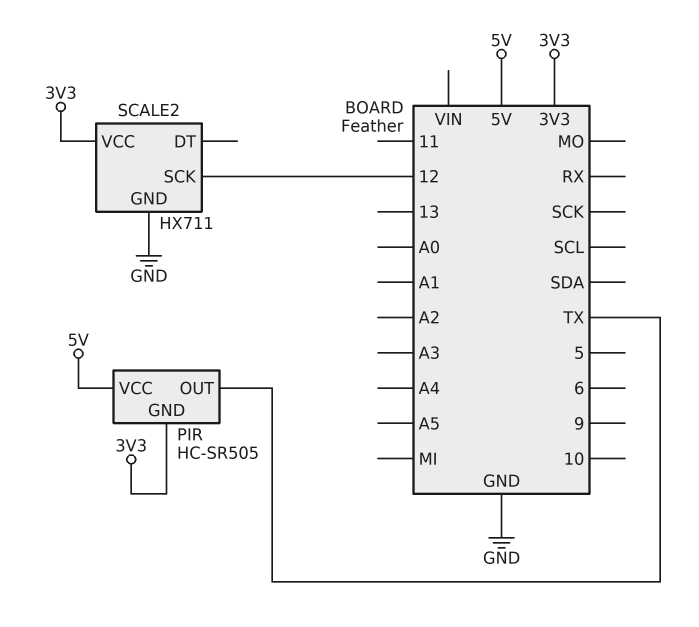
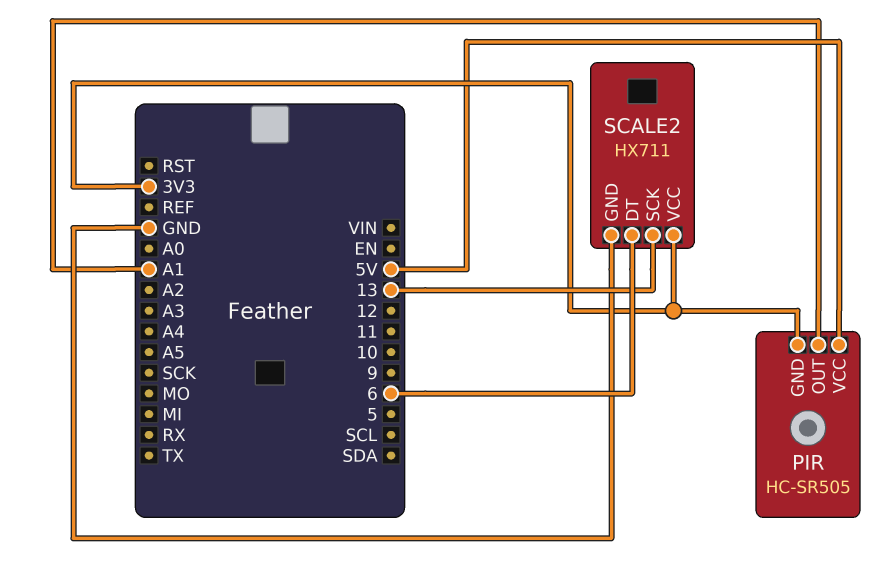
PIR pin OUT: TX -> A1
SCALE2 pin DT: none -> 6
SCALE2 pin SCK: 12 -> 13

